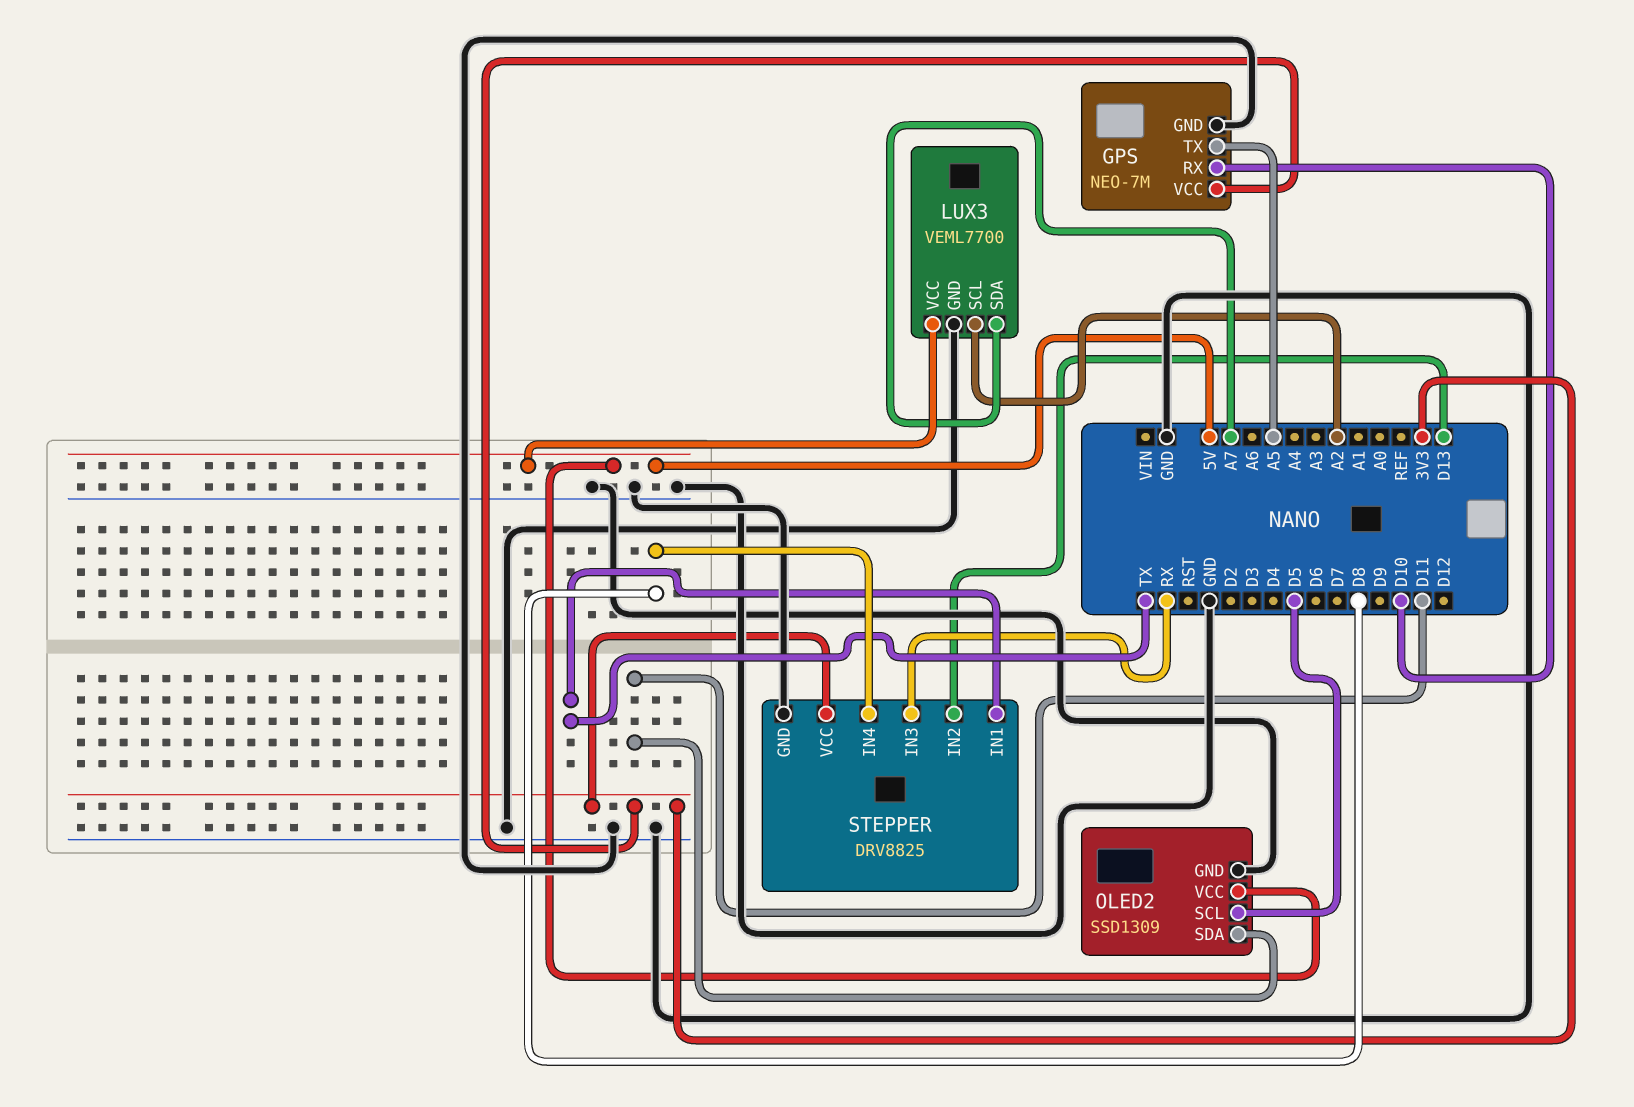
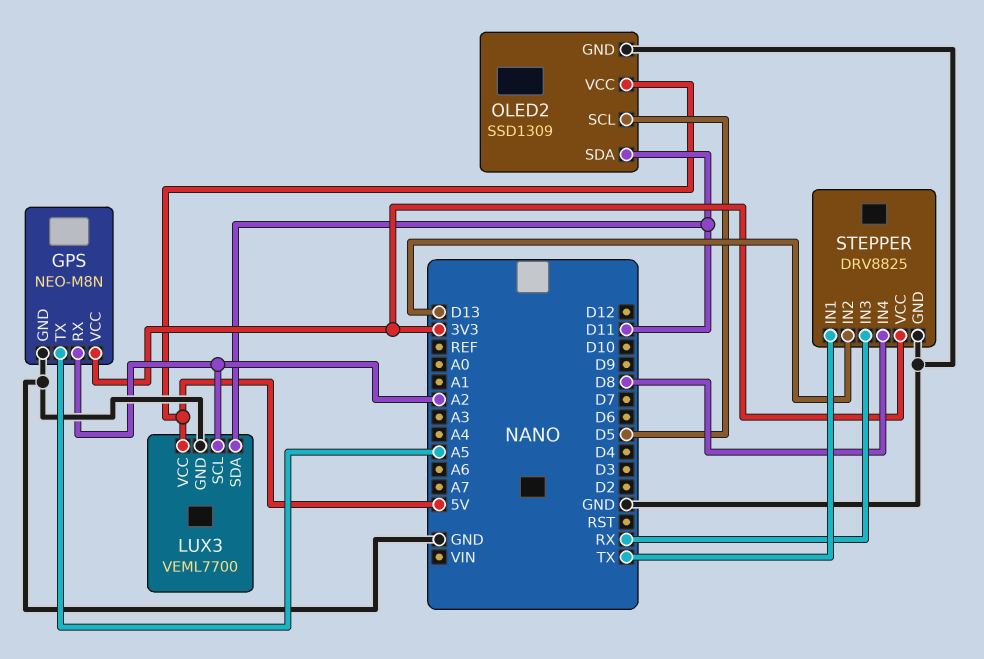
GPS: NEO-7M -> NEO-M8N
GPS pin RX: D10 -> A2
LUX3 pin SDA: A7 -> D11

